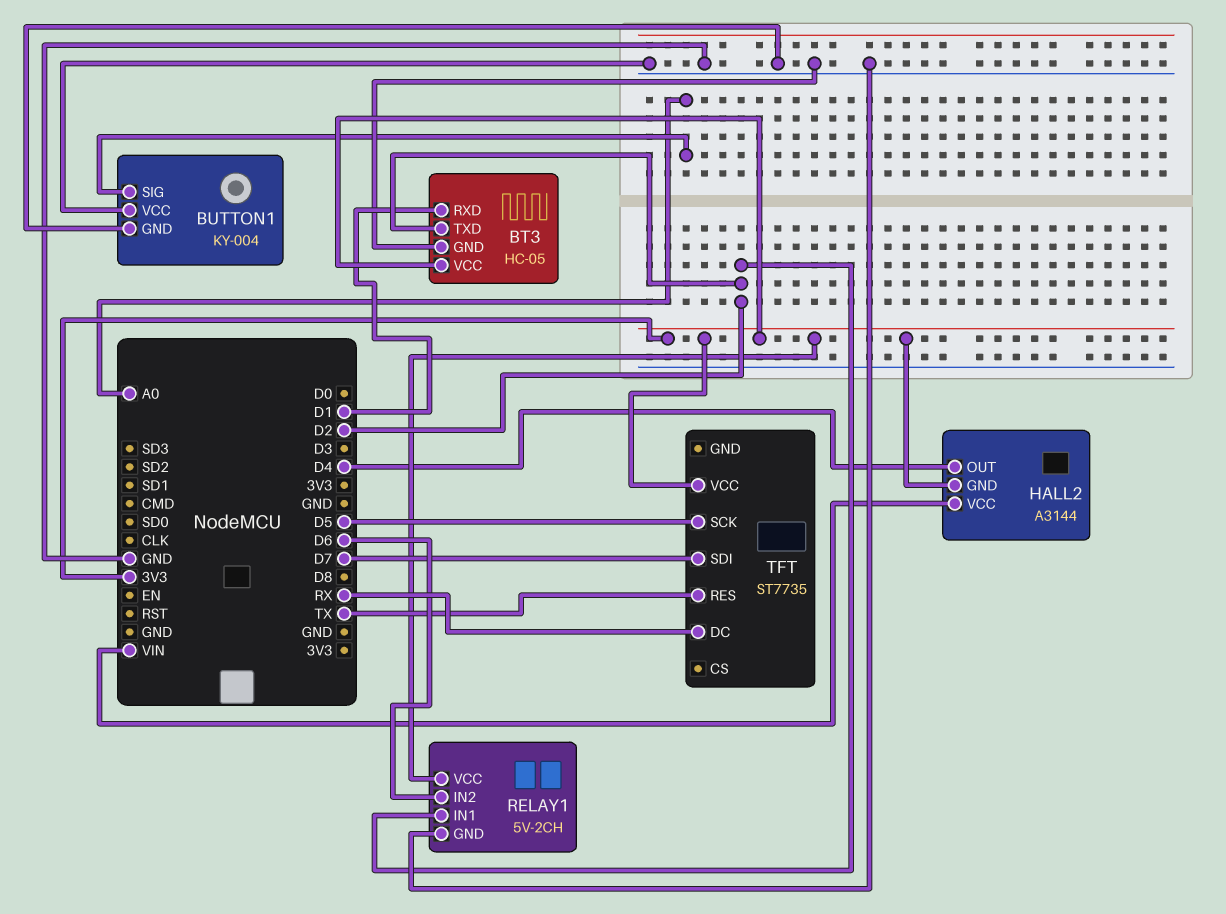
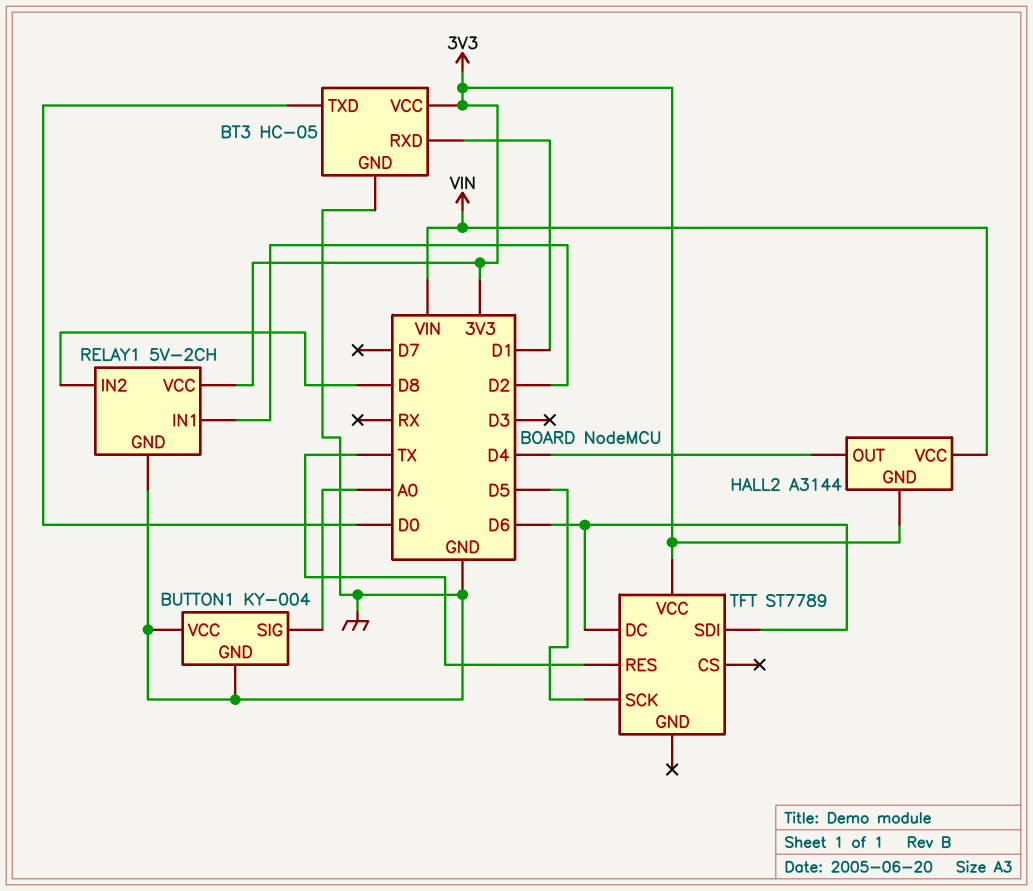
BT3 pin TXD: D2 -> D0
RELAY1 pin IN2: D6 -> D8
TFT: ST7735 -> ST7789
TFT pin DC: RX -> D6
TFT pin SDI: D7 -> D6

